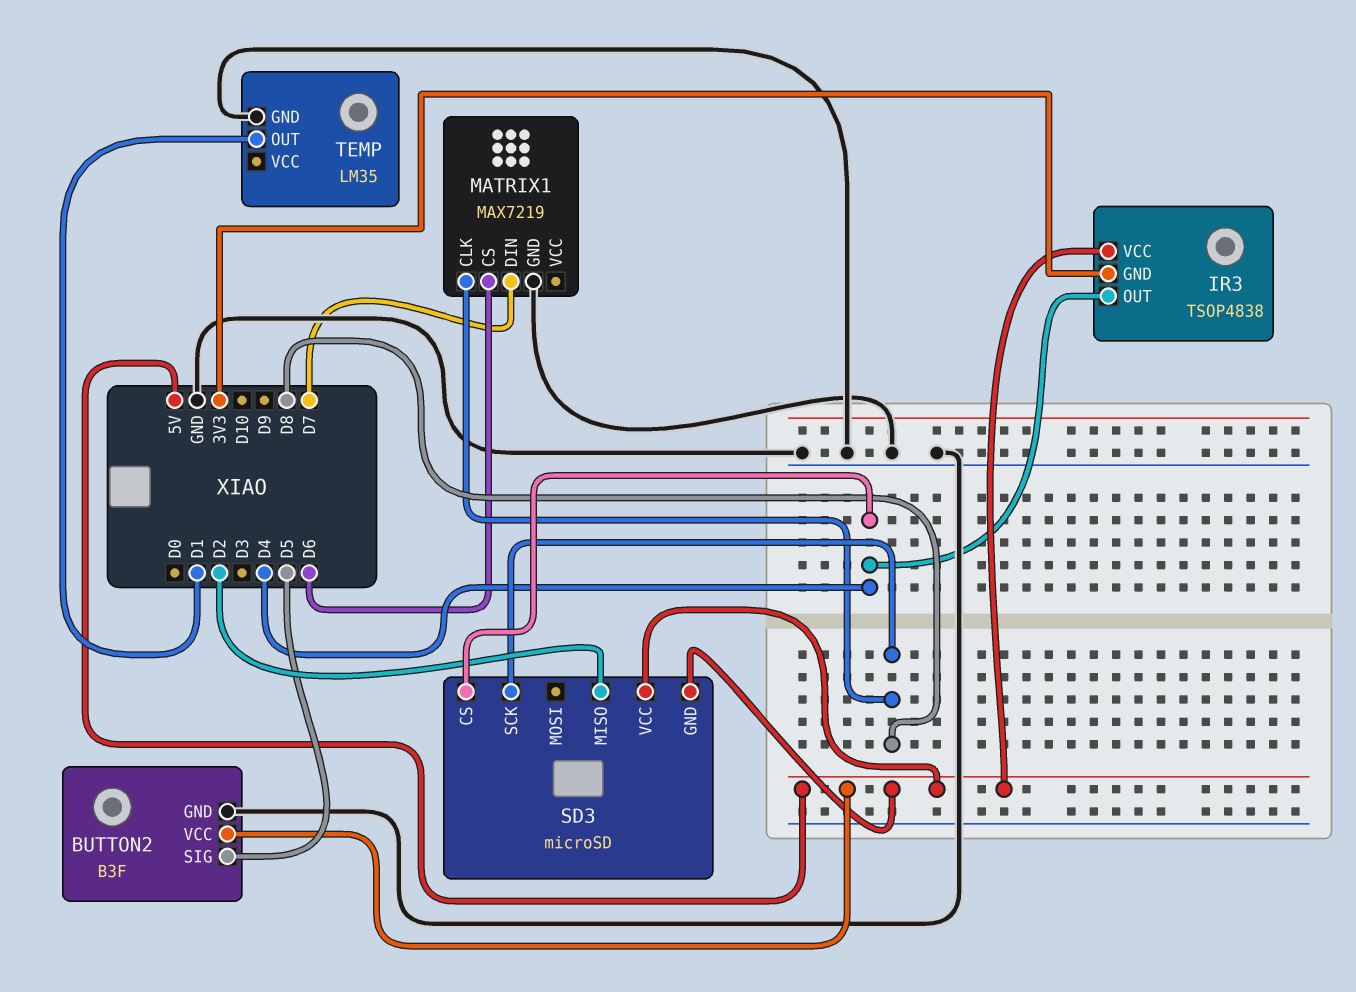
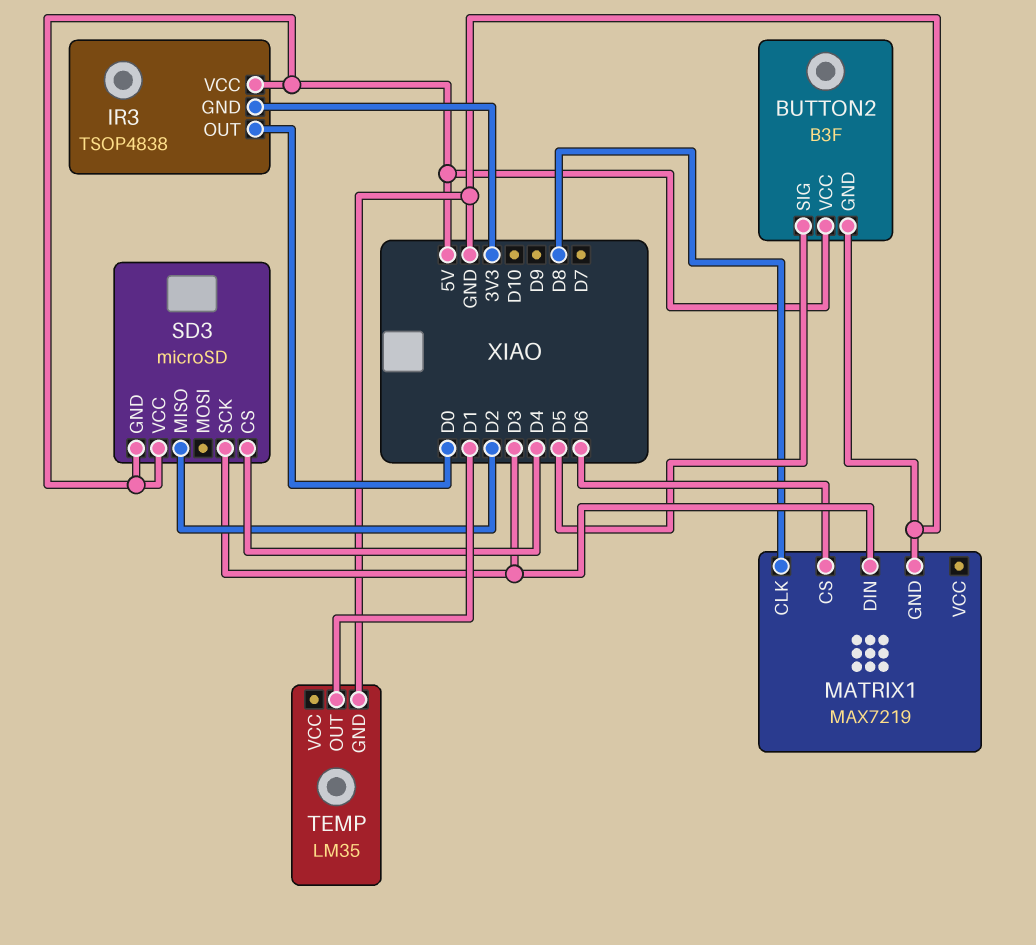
IR3 pin OUT: D4 -> D0
MATRIX1 pin DIN: D7 -> D3
SD3 pin SCK: D8 -> D3

